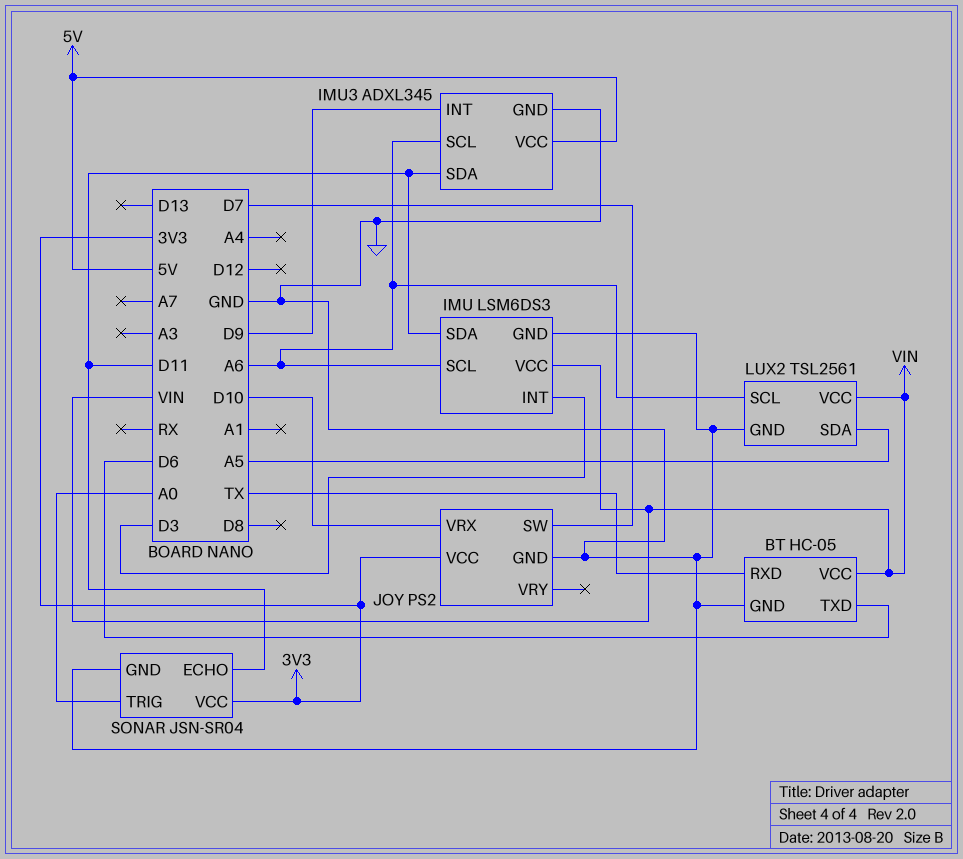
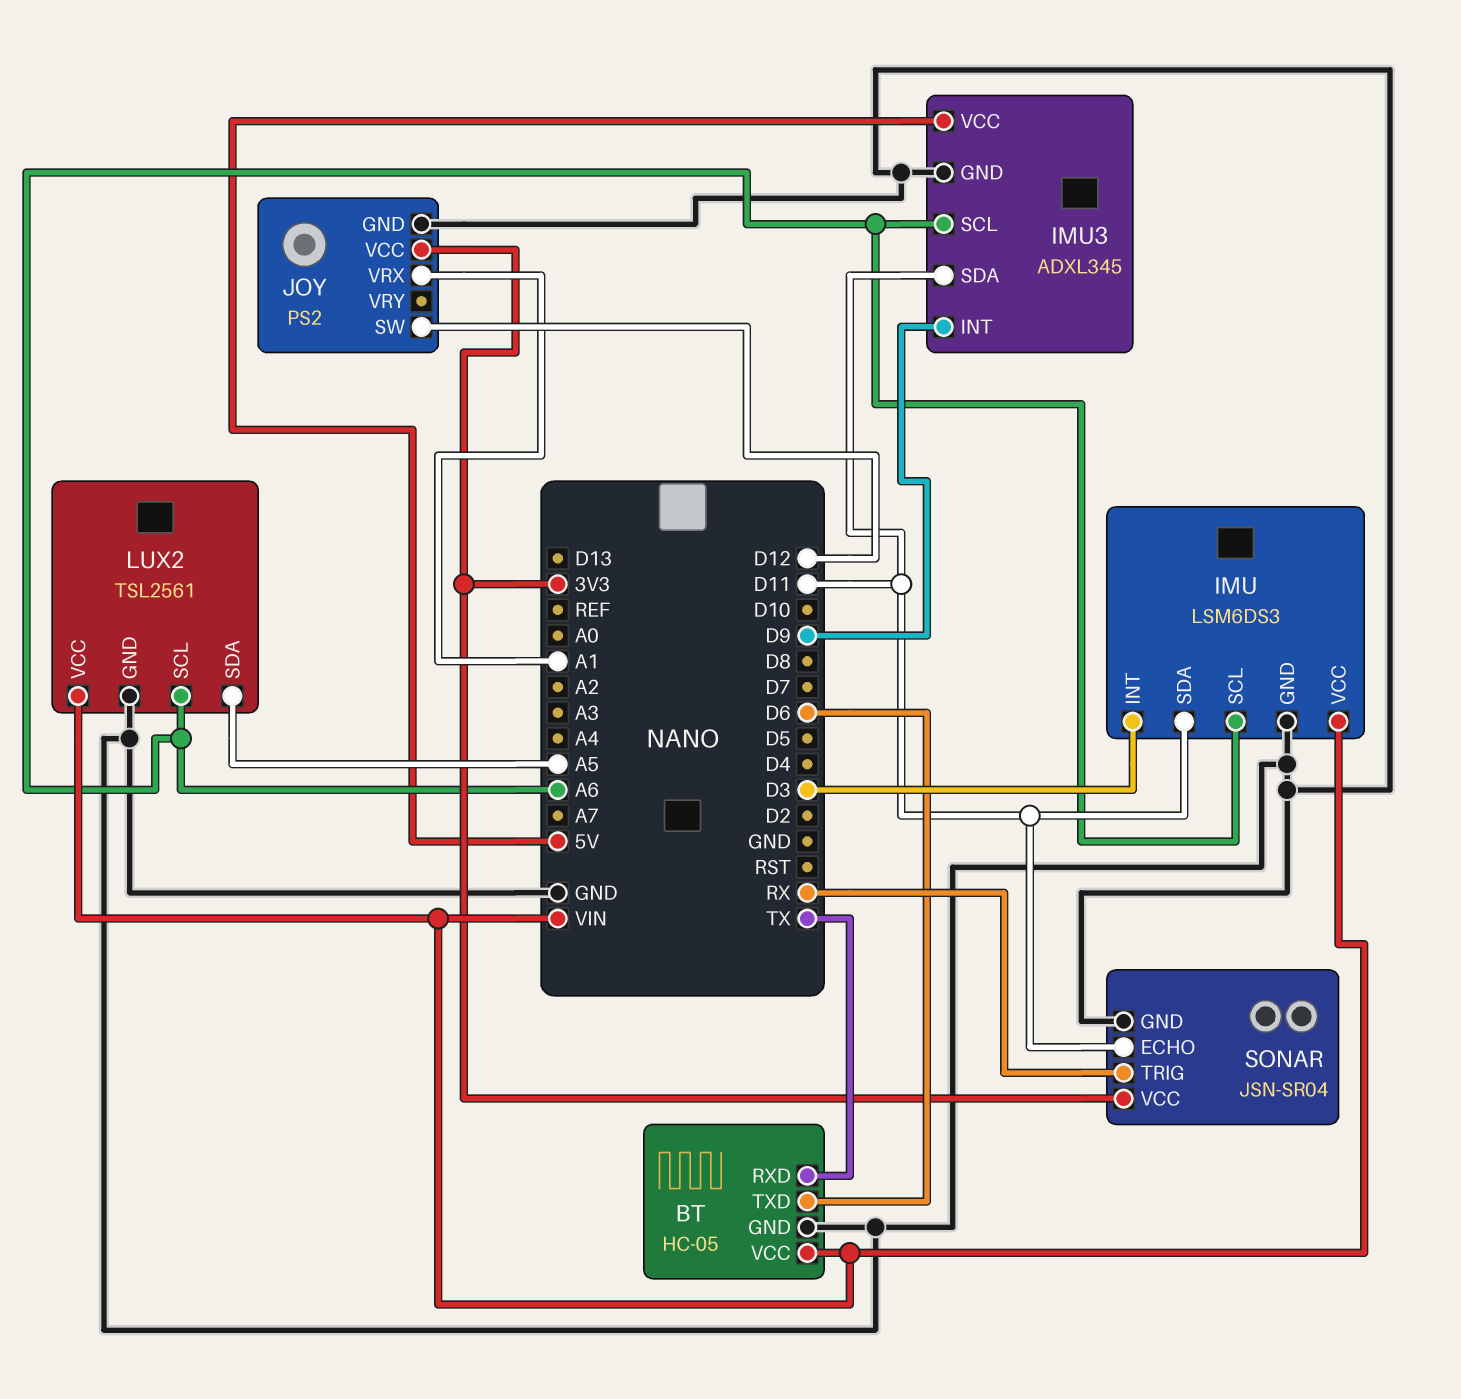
JOY pin SW: D7 -> D12
JOY pin VRX: D10 -> A1
SONAR pin TRIG: A0 -> RX

